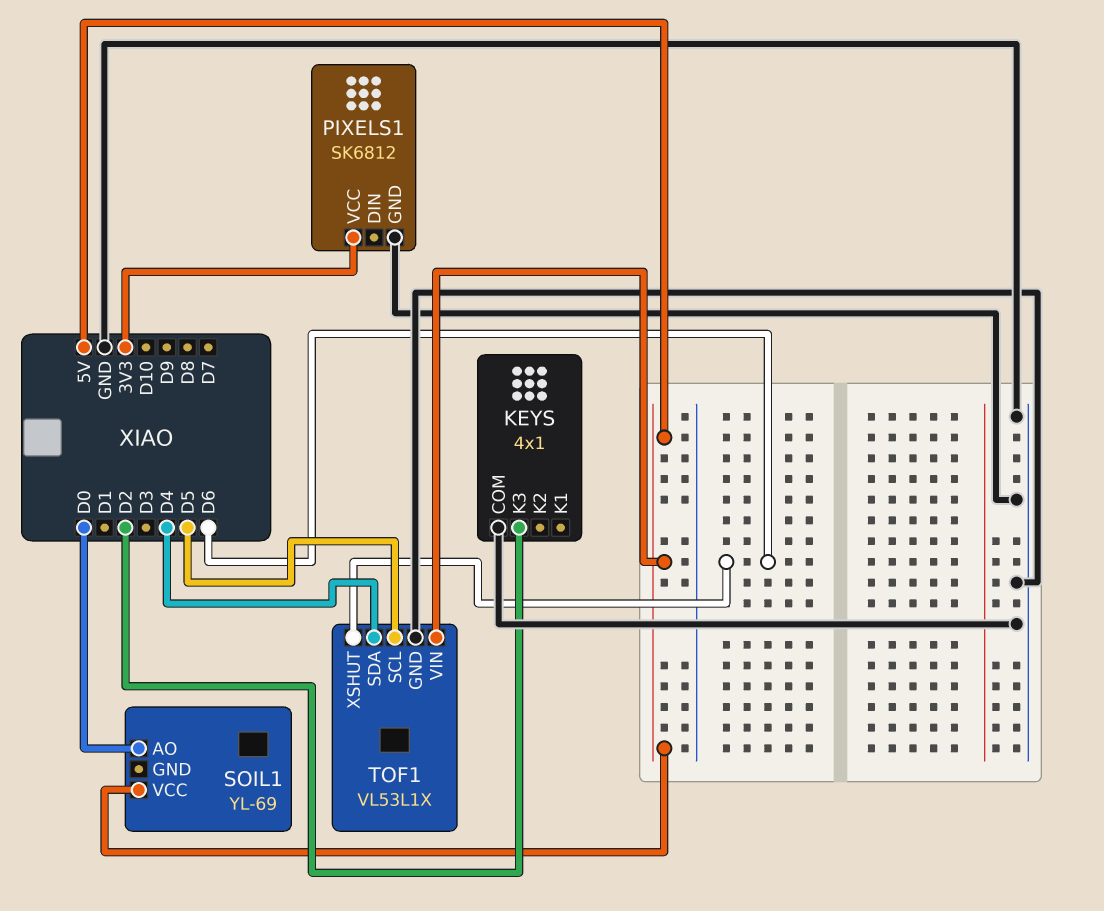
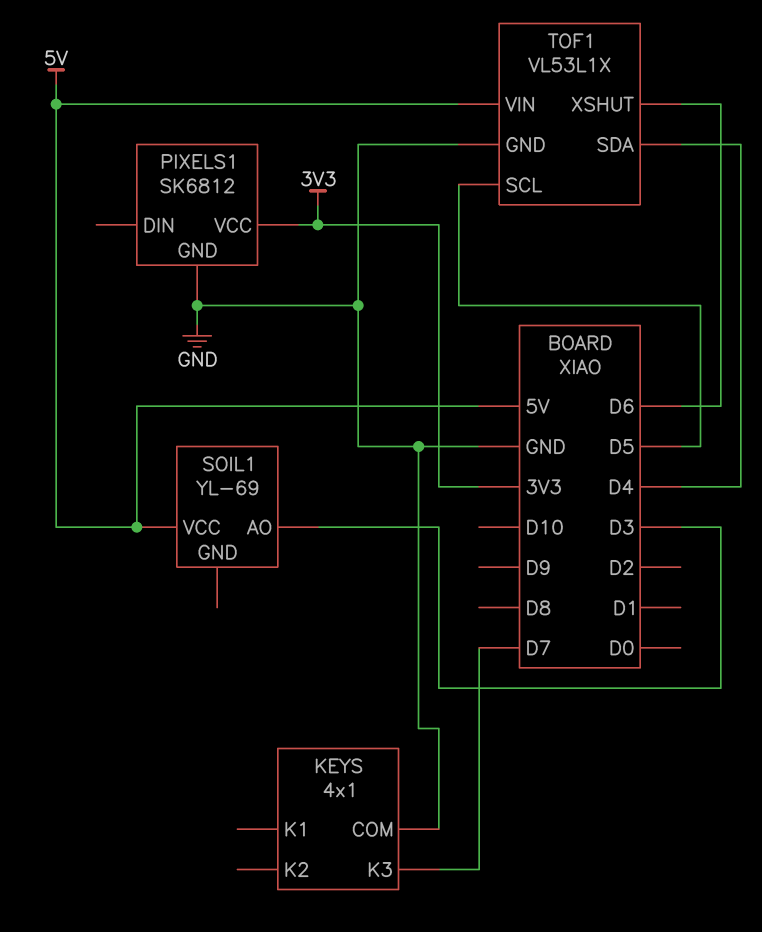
KEYS pin K3: D2 -> D7
SOIL1 pin AO: D0 -> D3

